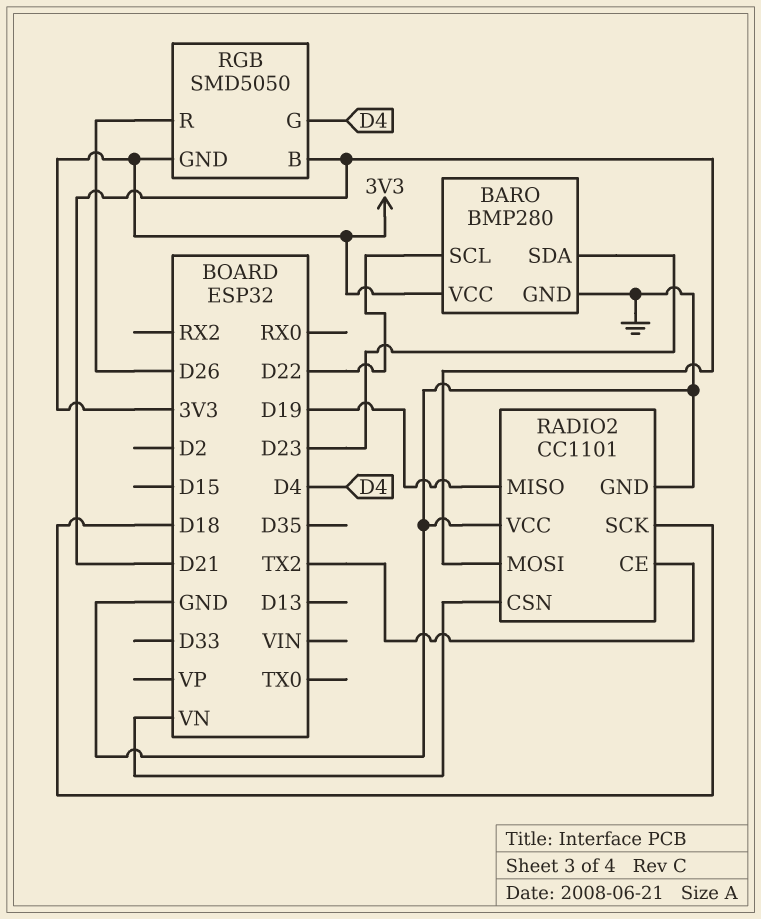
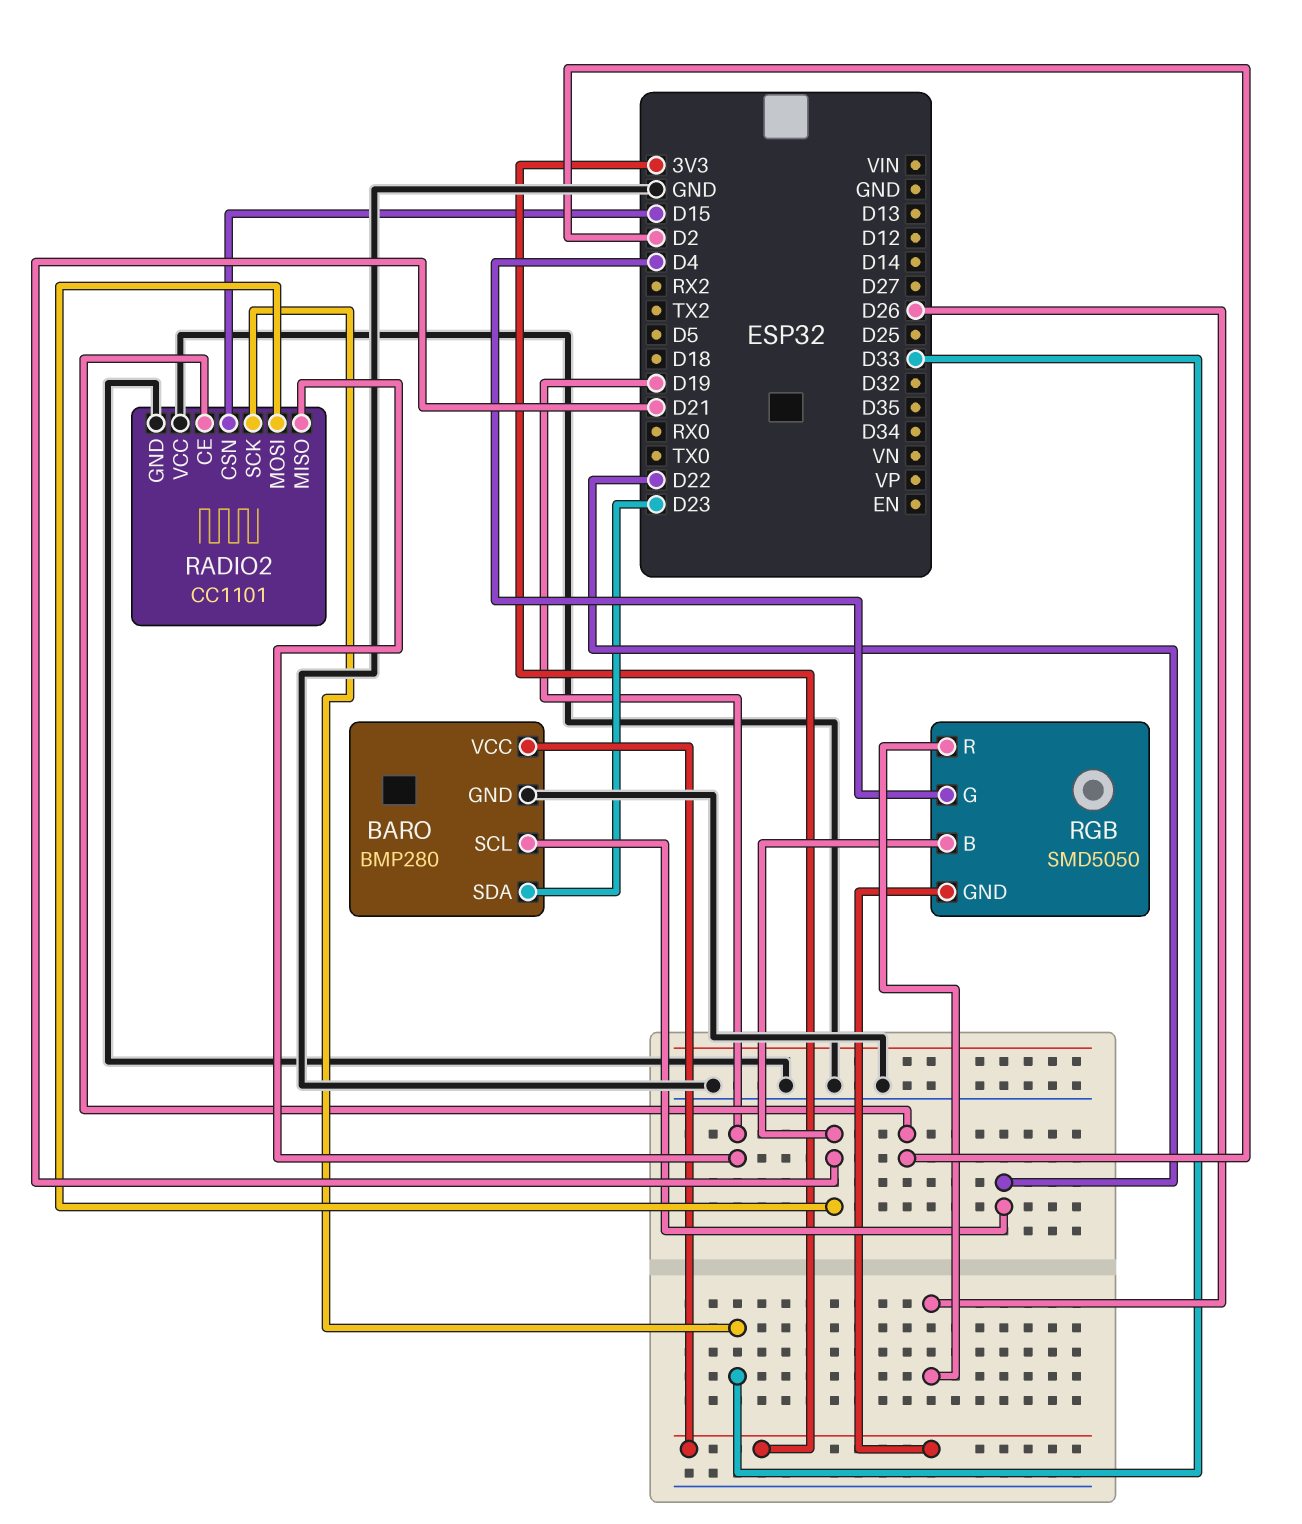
RADIO2 pin CE: TX2 -> D2
RADIO2 pin CSN: VN -> D15
RADIO2 pin SCK: D18 -> D33

